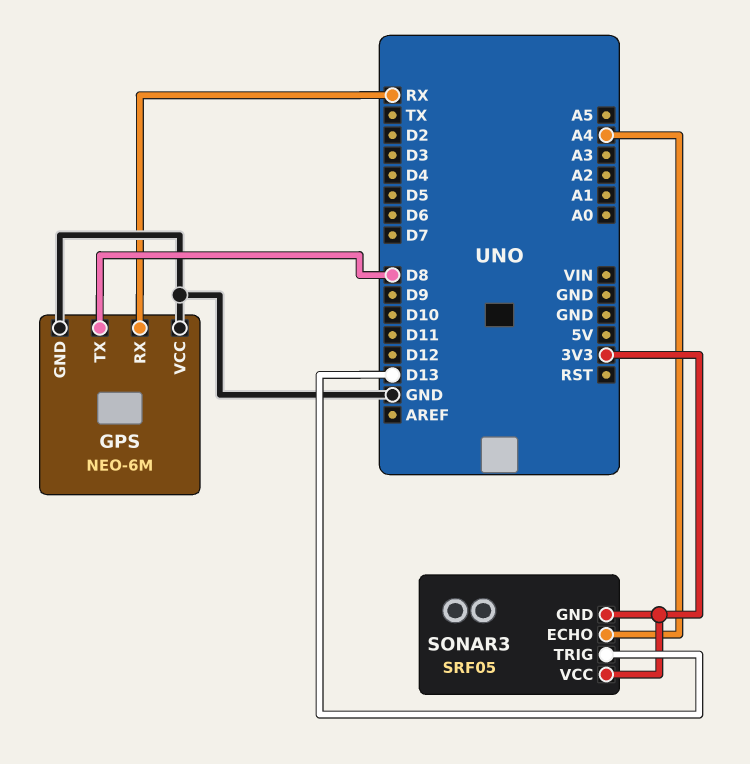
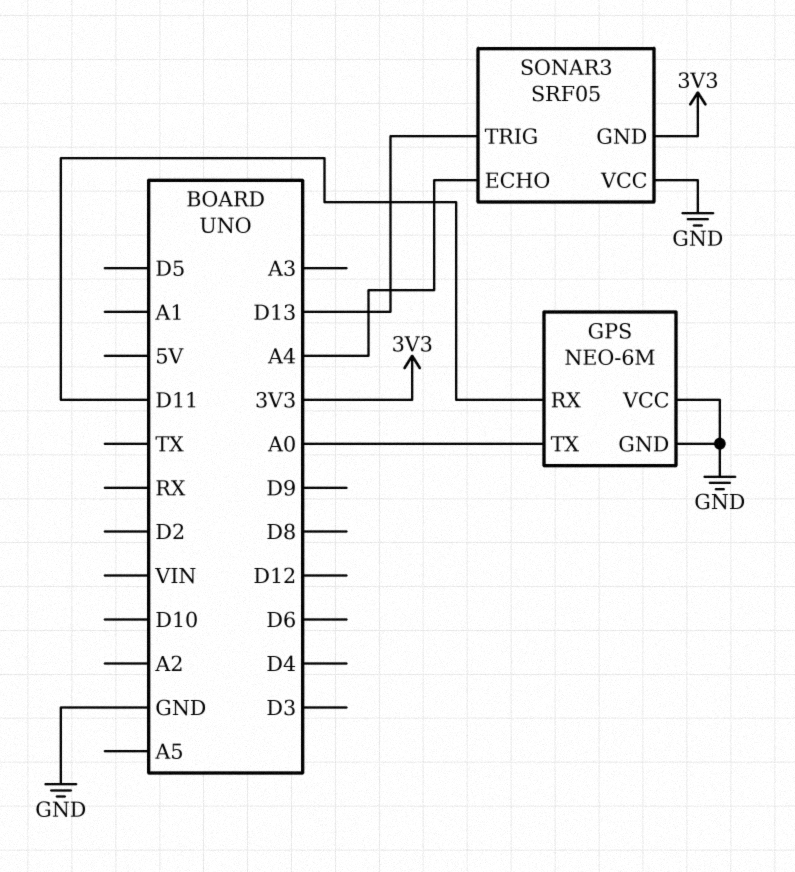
GPS pin RX: RX -> D11
GPS pin TX: D8 -> A0
SONAR3 pin VCC: 3V3 -> GND

